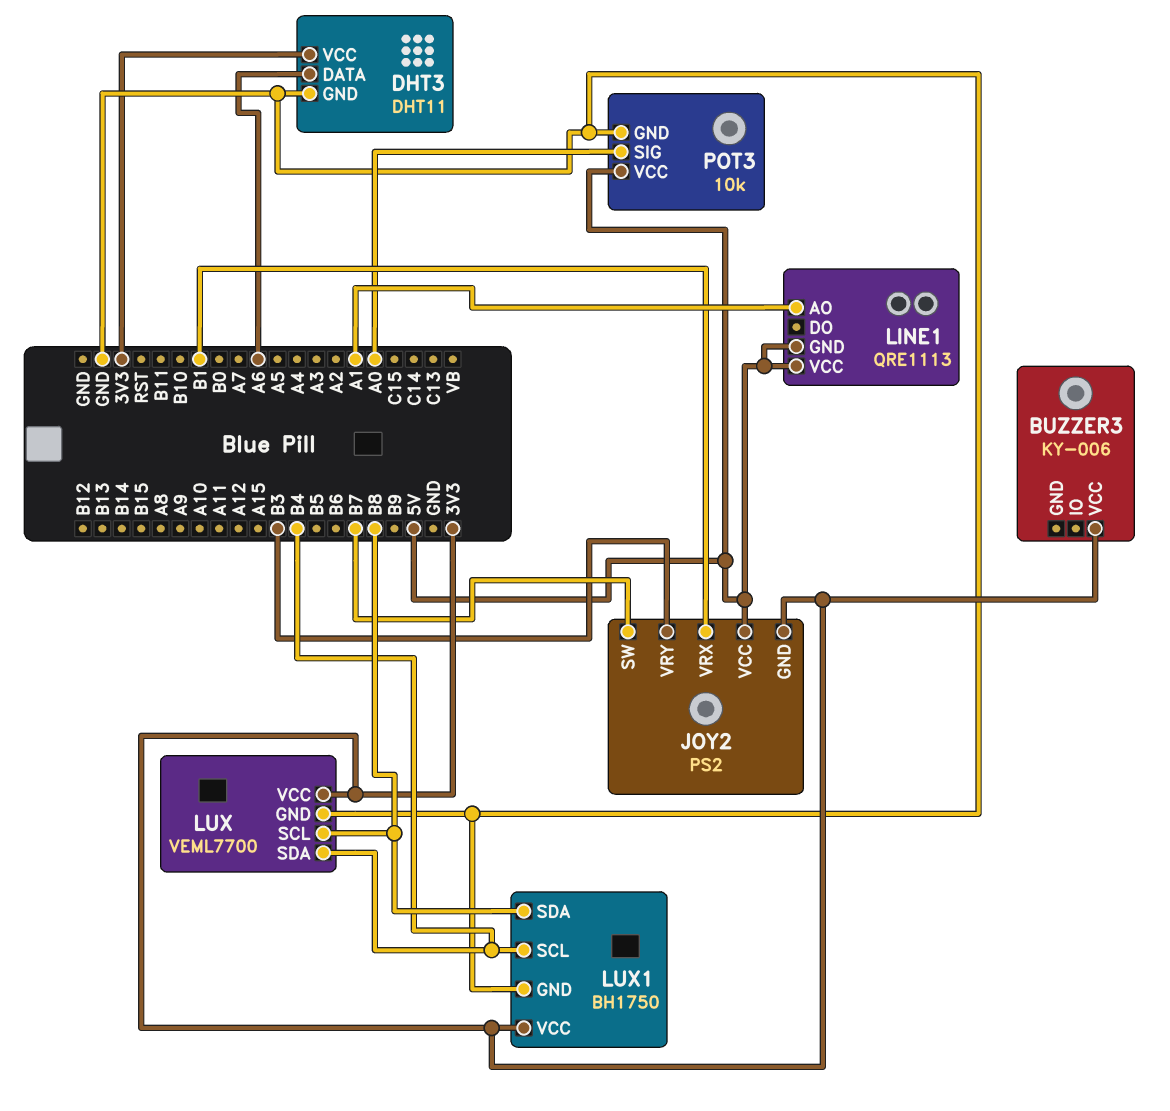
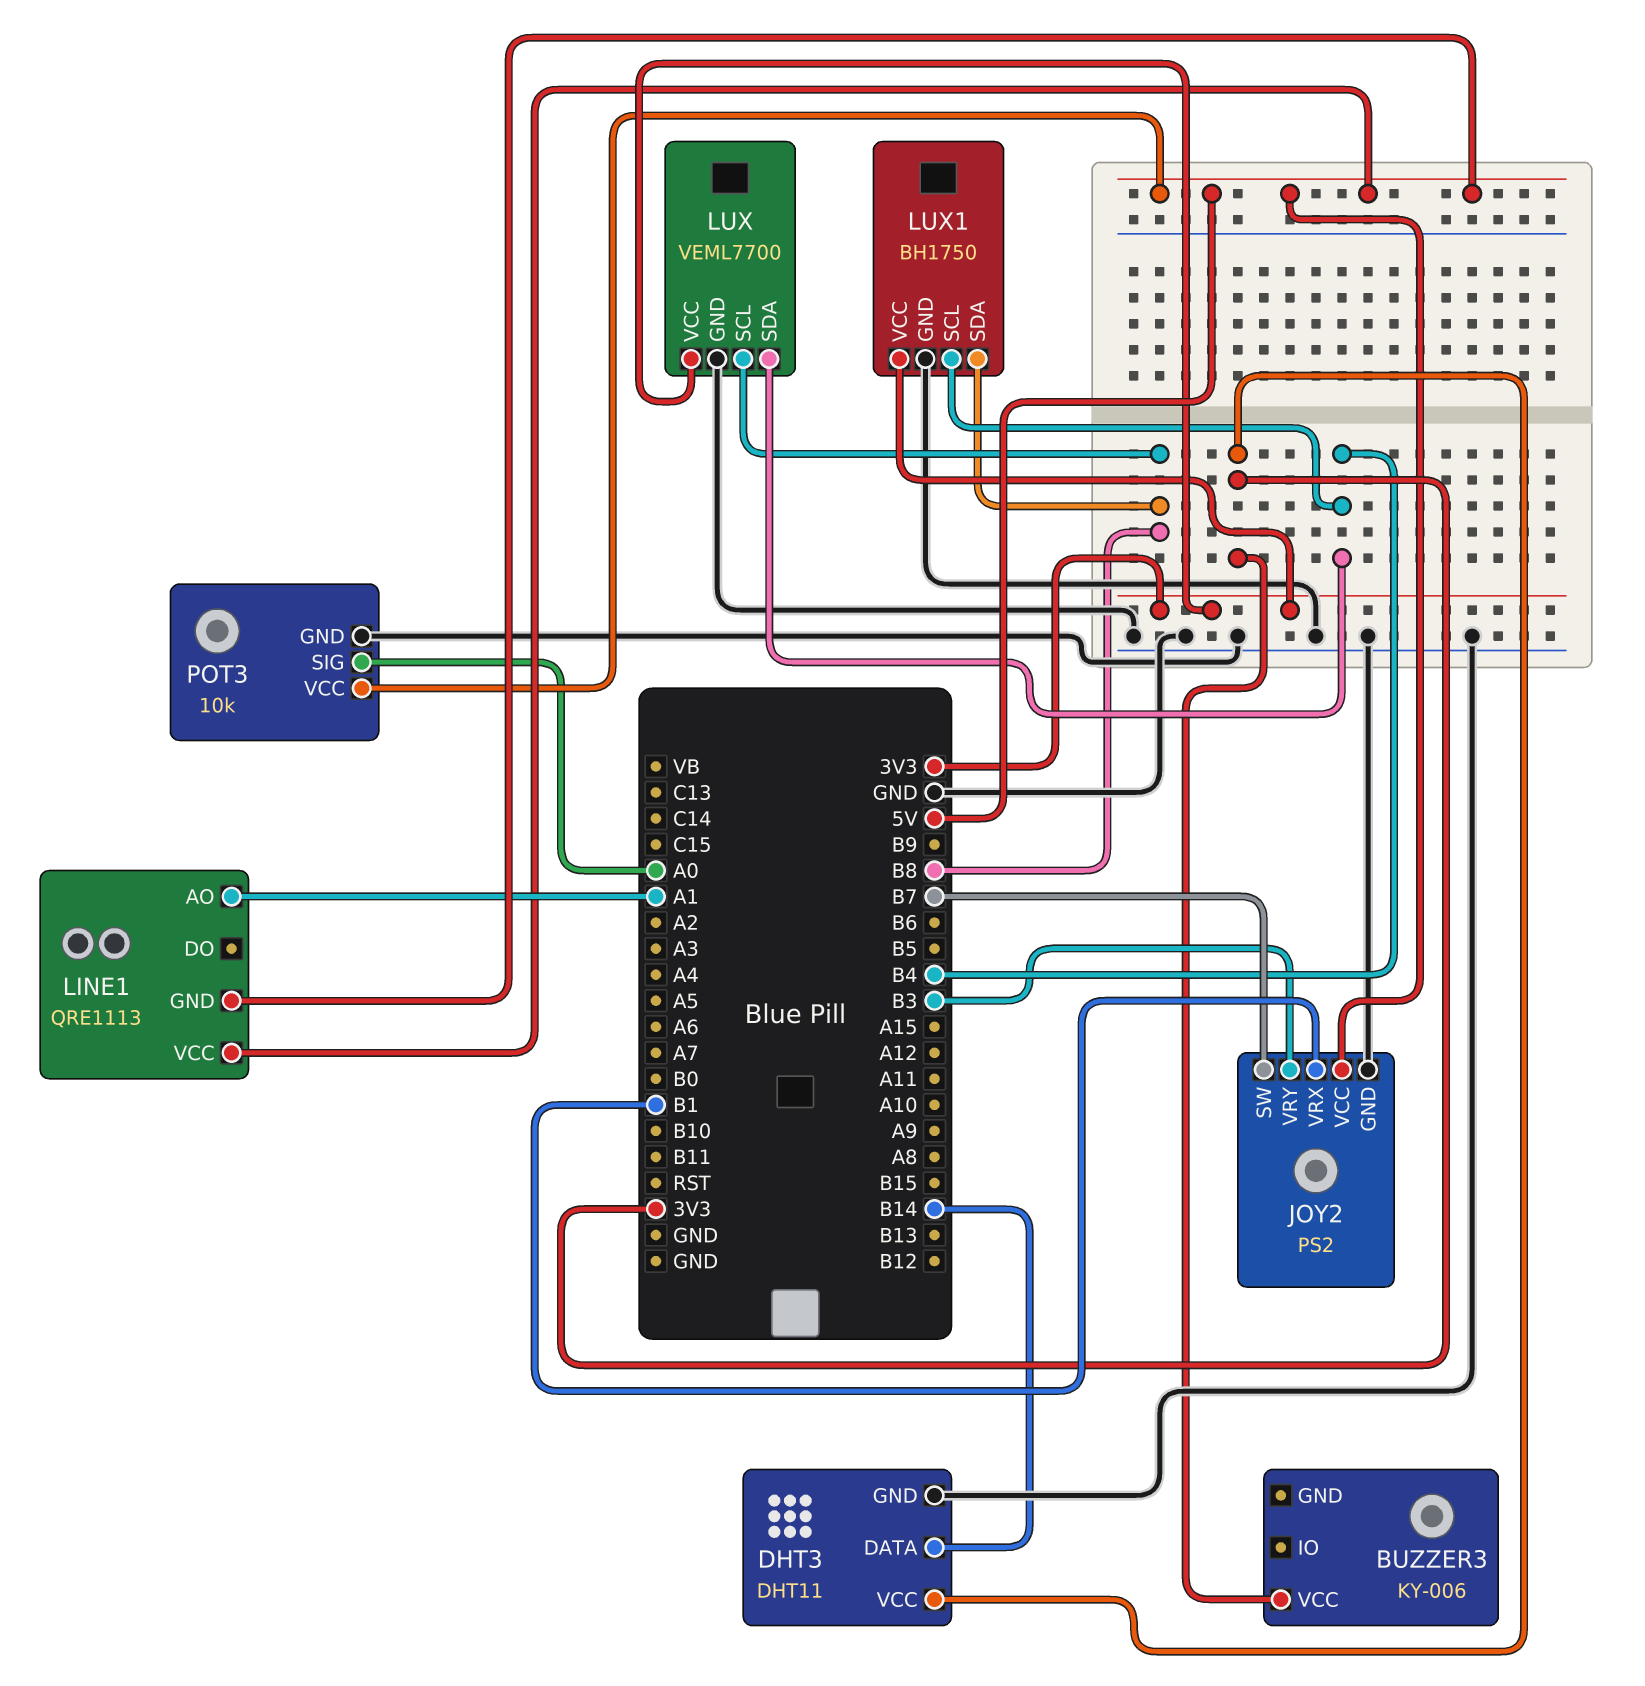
DHT3 pin DATA: A6 -> B14
JOY2 pin GND: 3V3 -> GND

